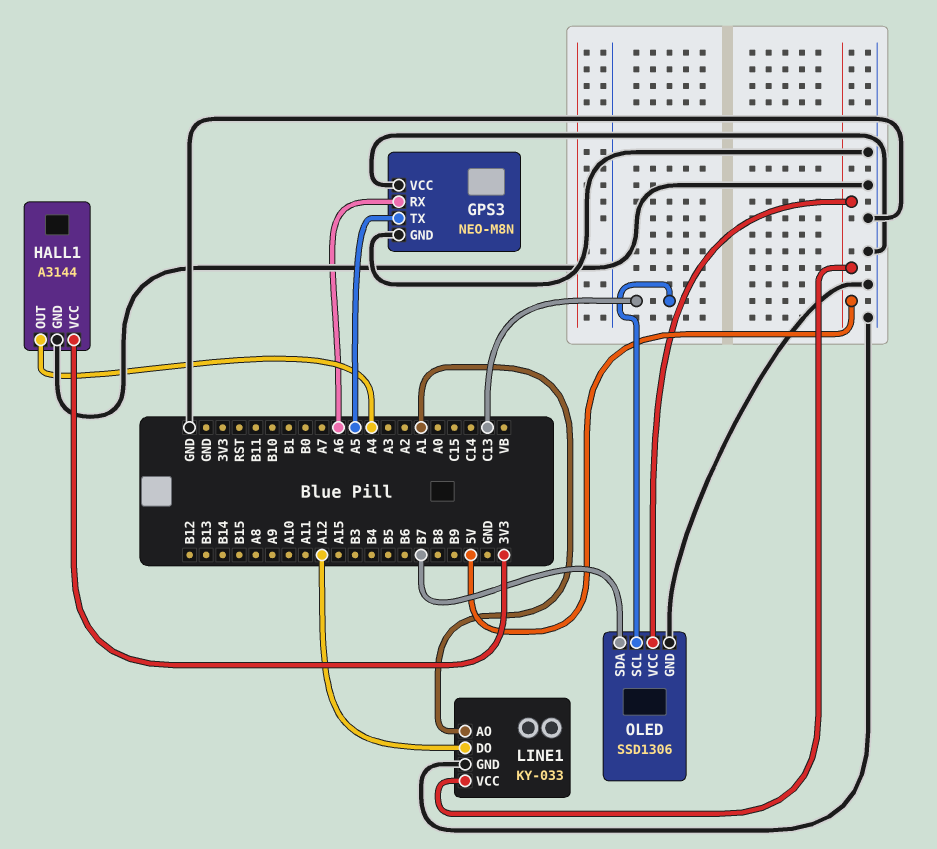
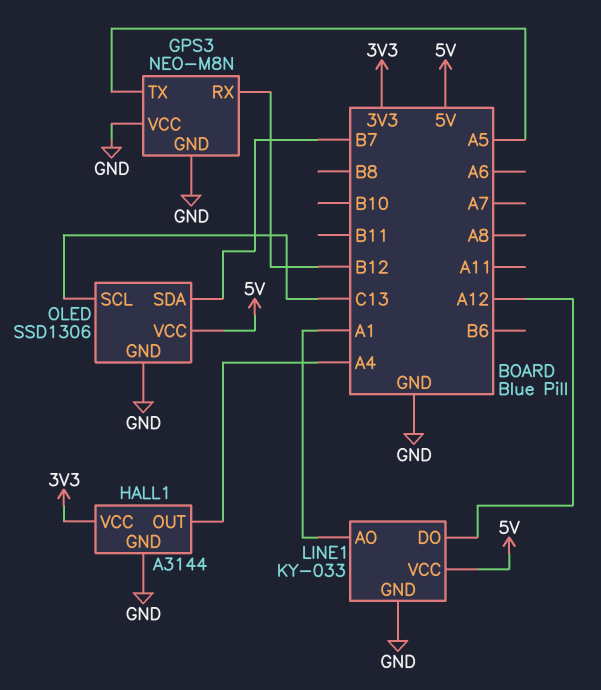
GPS3 pin RX: A6 -> B12

